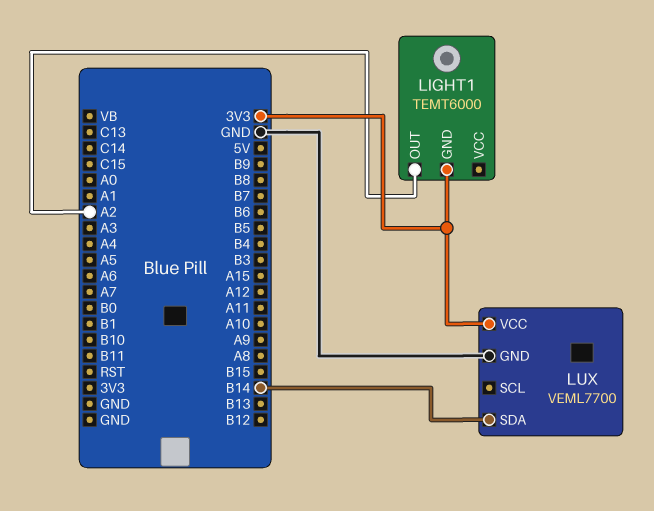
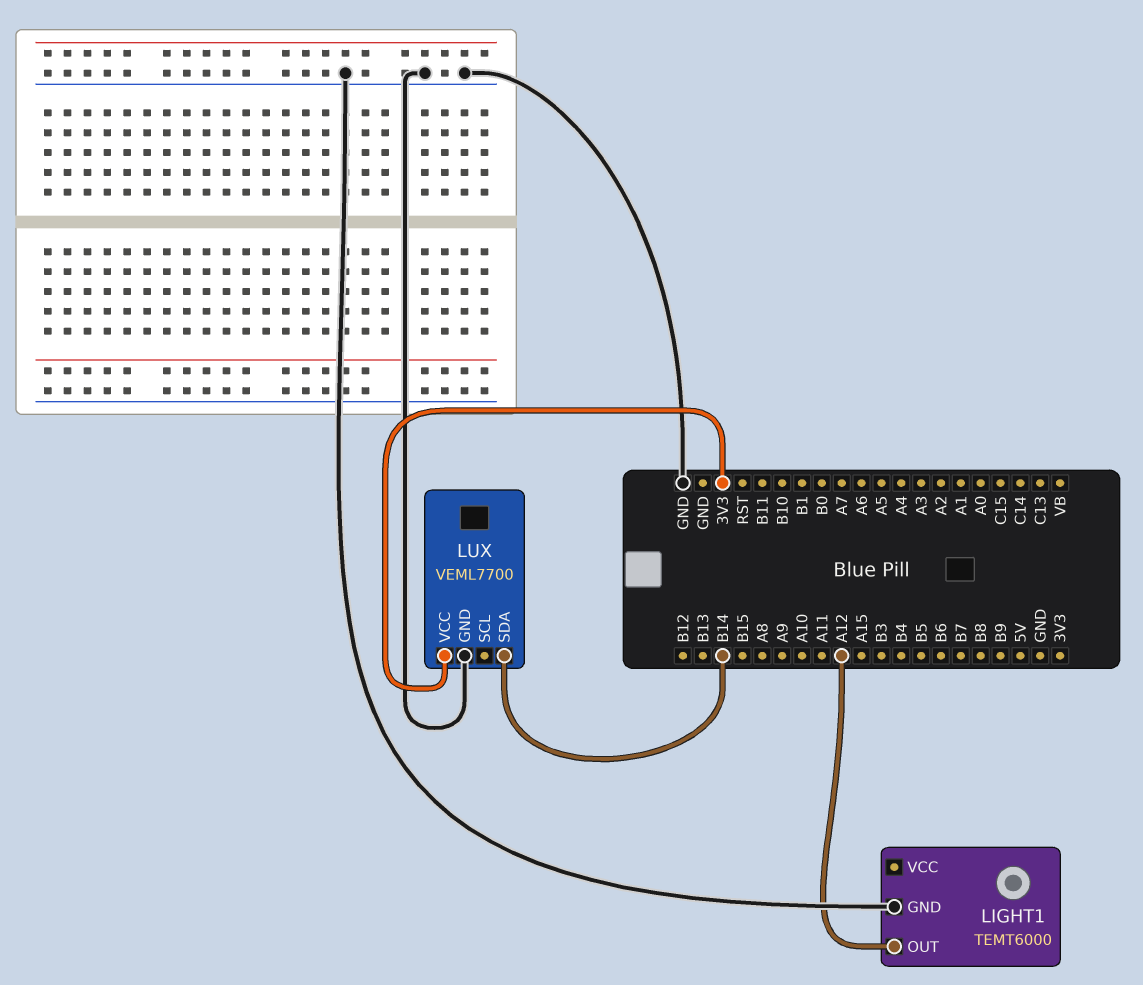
LIGHT1 pin GND: 3V3 -> GND
LIGHT1 pin OUT: A2 -> A12

